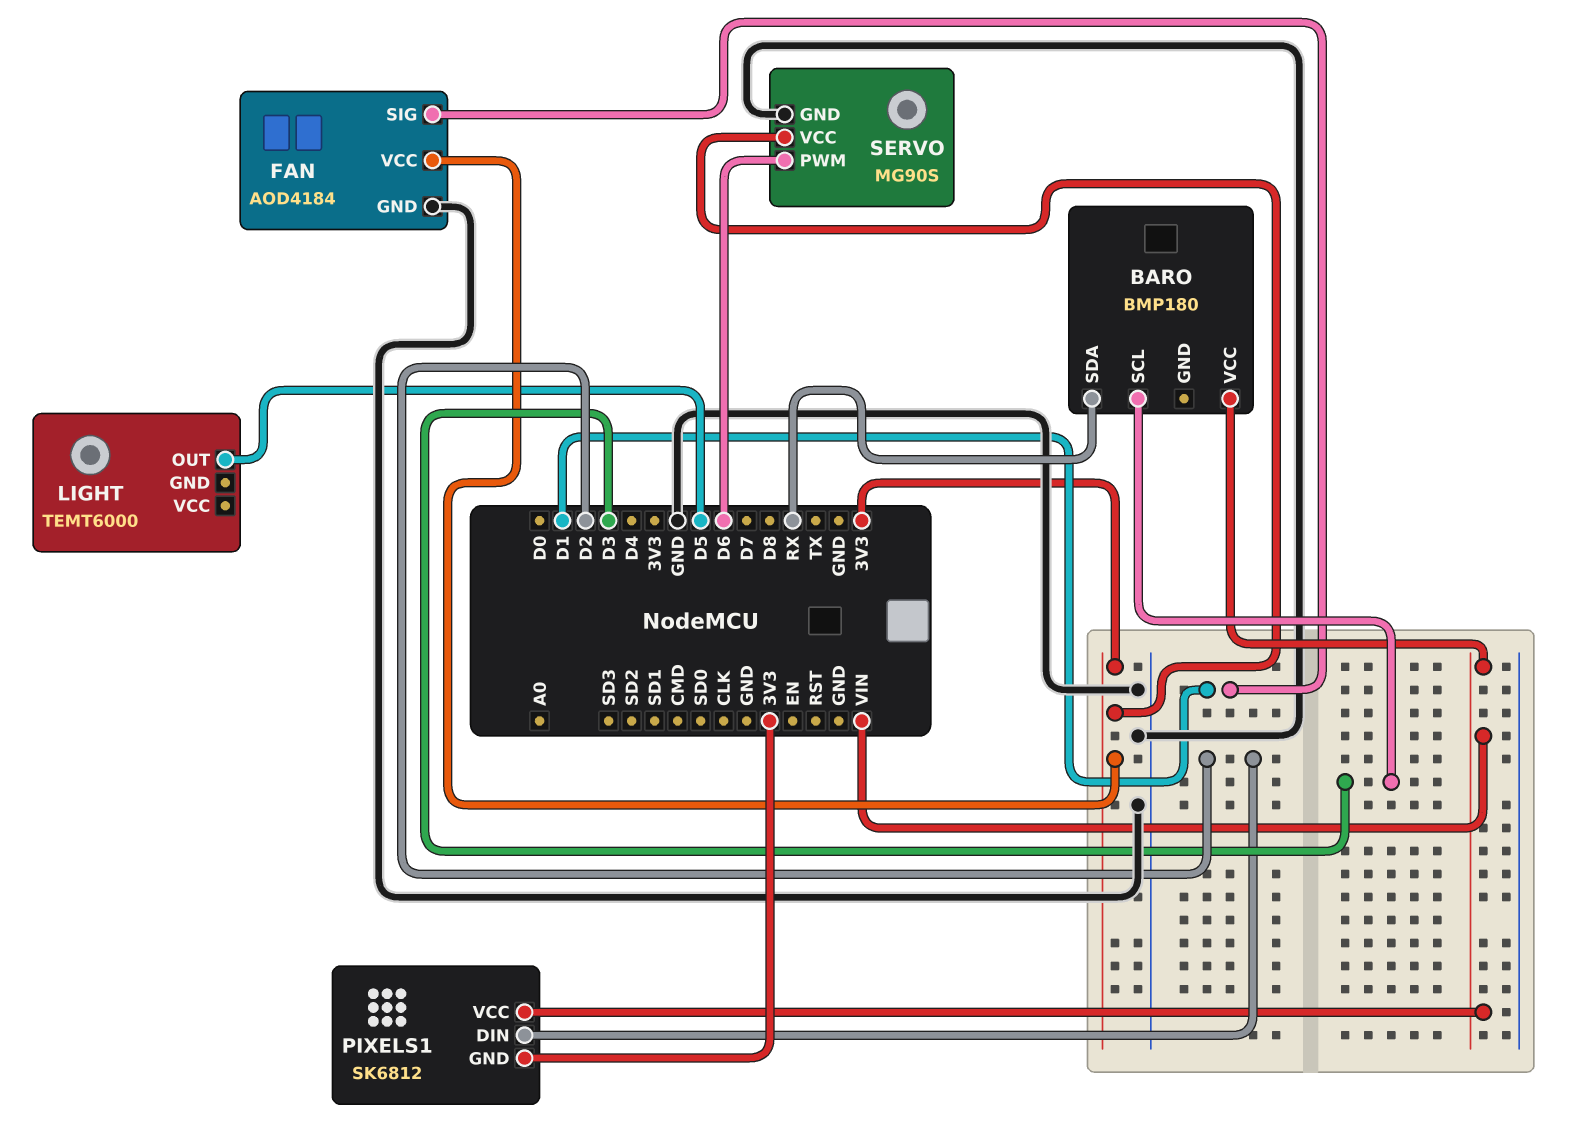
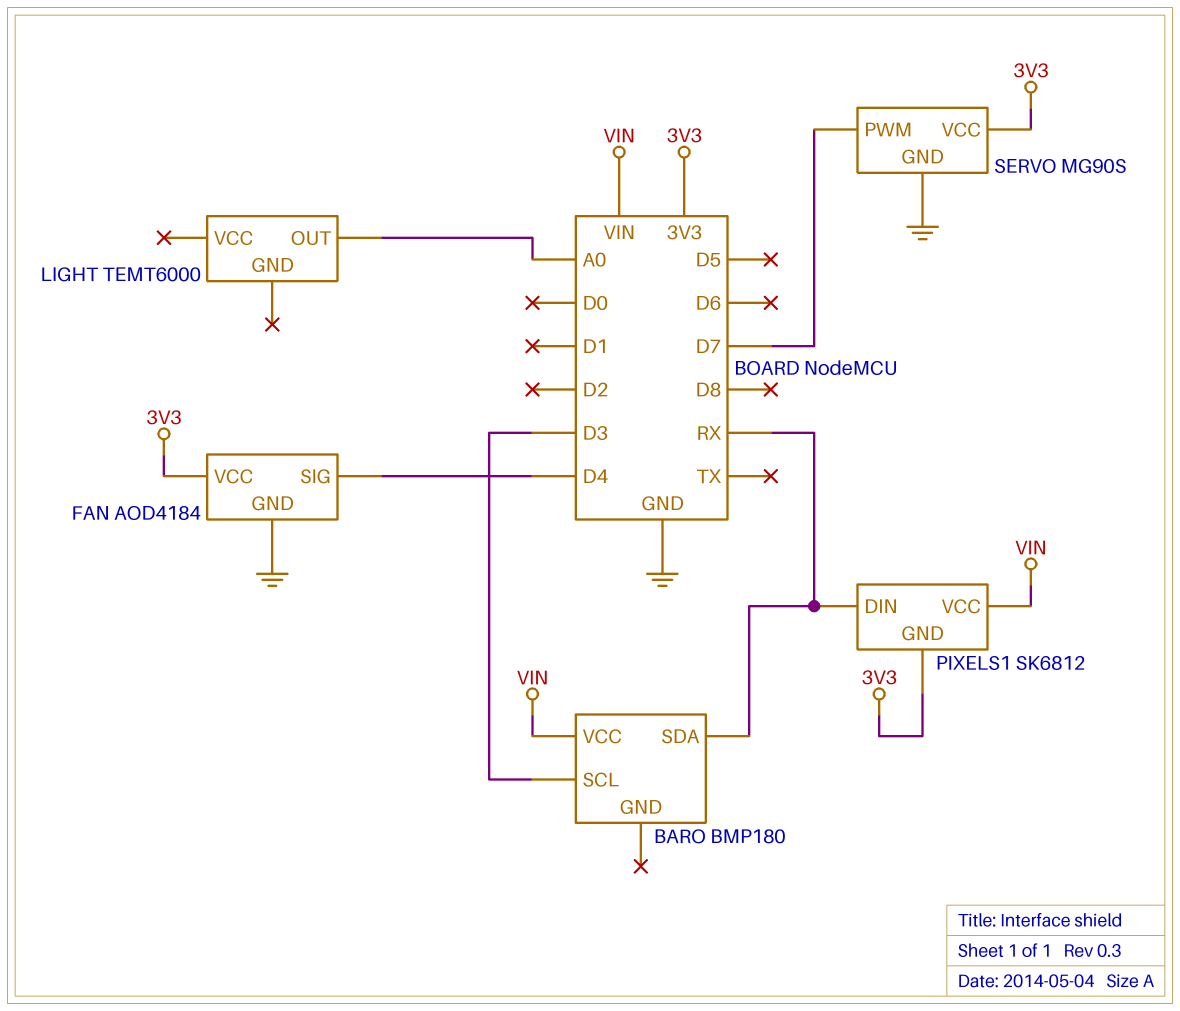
FAN pin SIG: D1 -> D4
LIGHT pin OUT: D5 -> A0
PIXELS1 pin DIN: D2 -> RX
SERVO pin PWM: D6 -> D7

